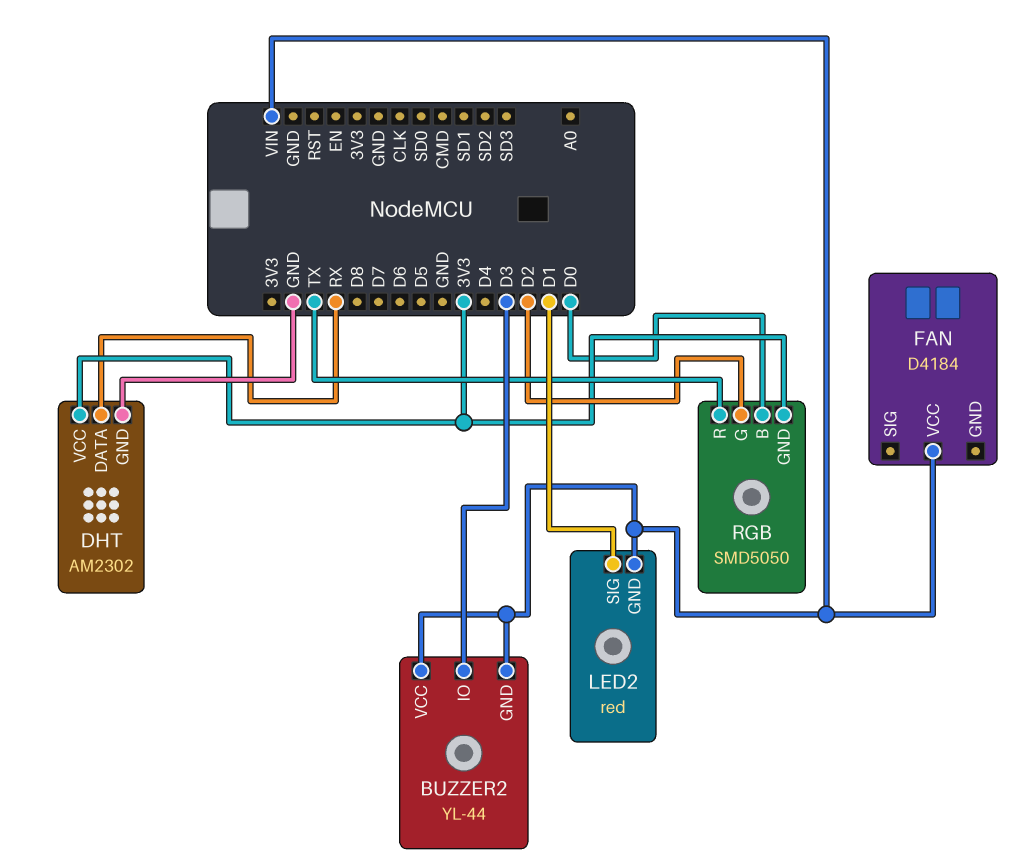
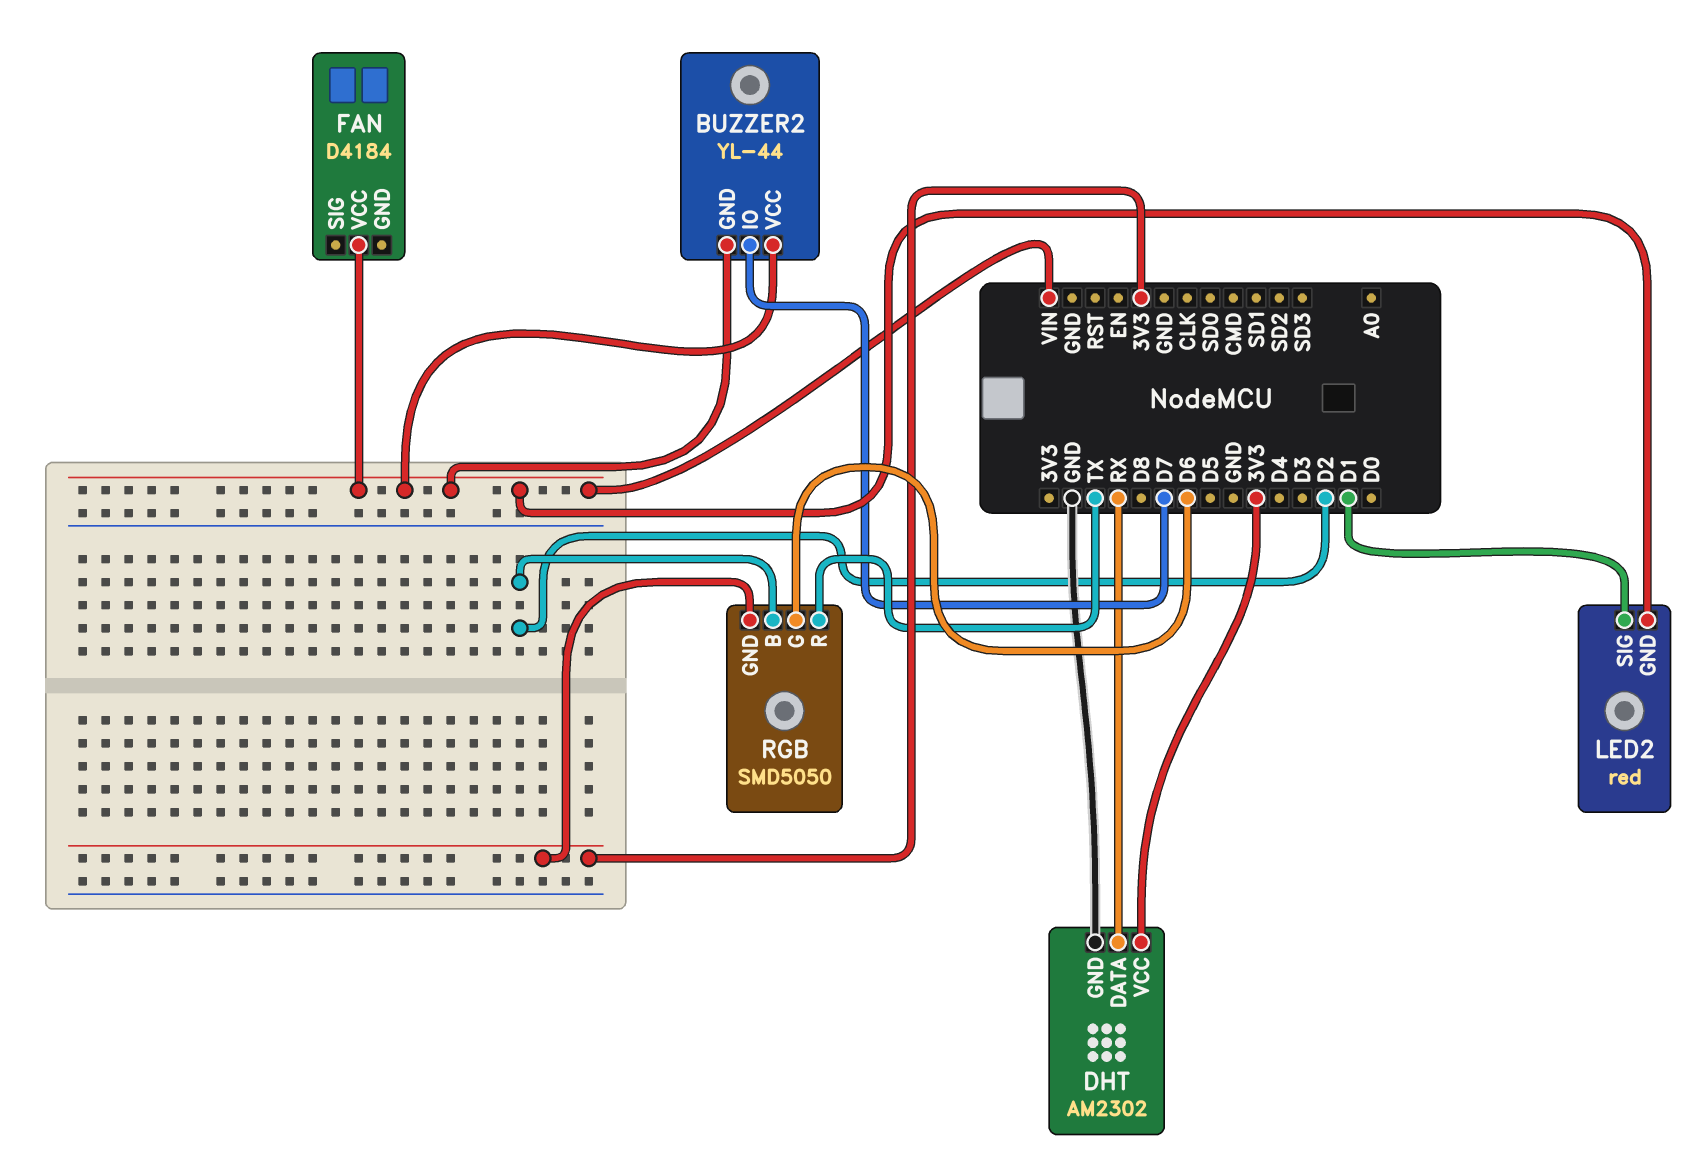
BUZZER2 pin IO: D3 -> D7
RGB pin B: D0 -> D2
RGB pin G: D2 -> D6

